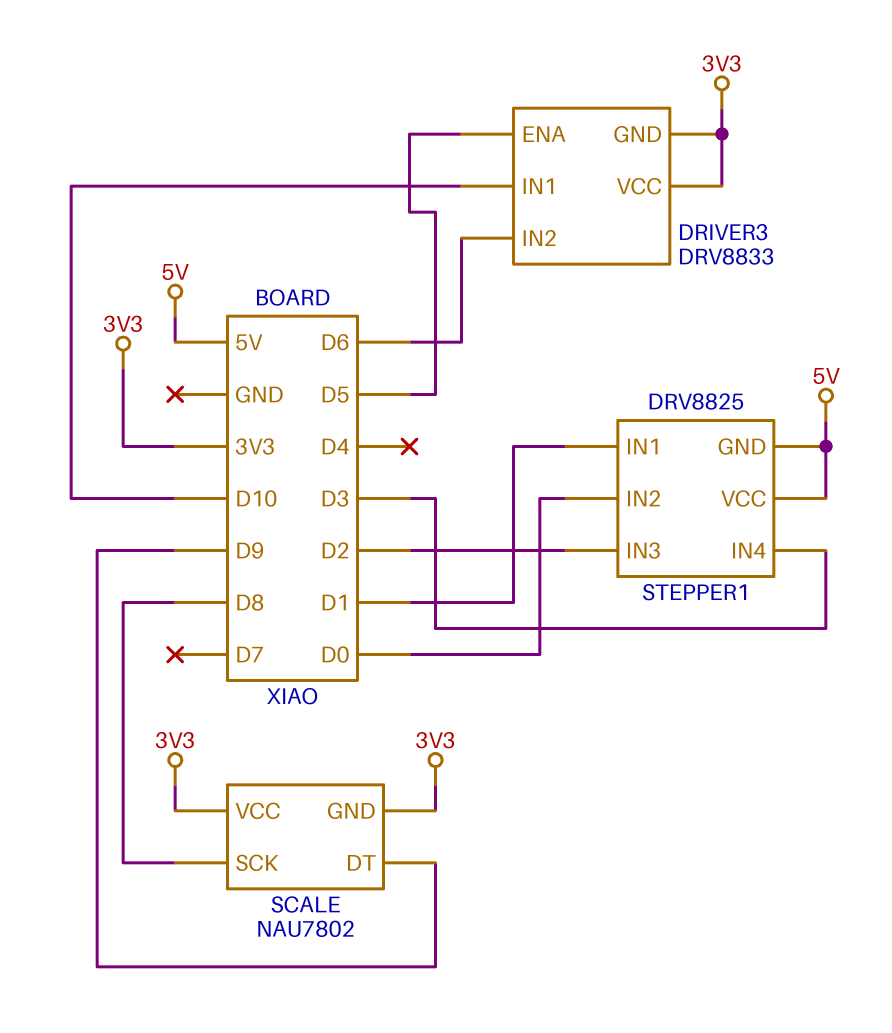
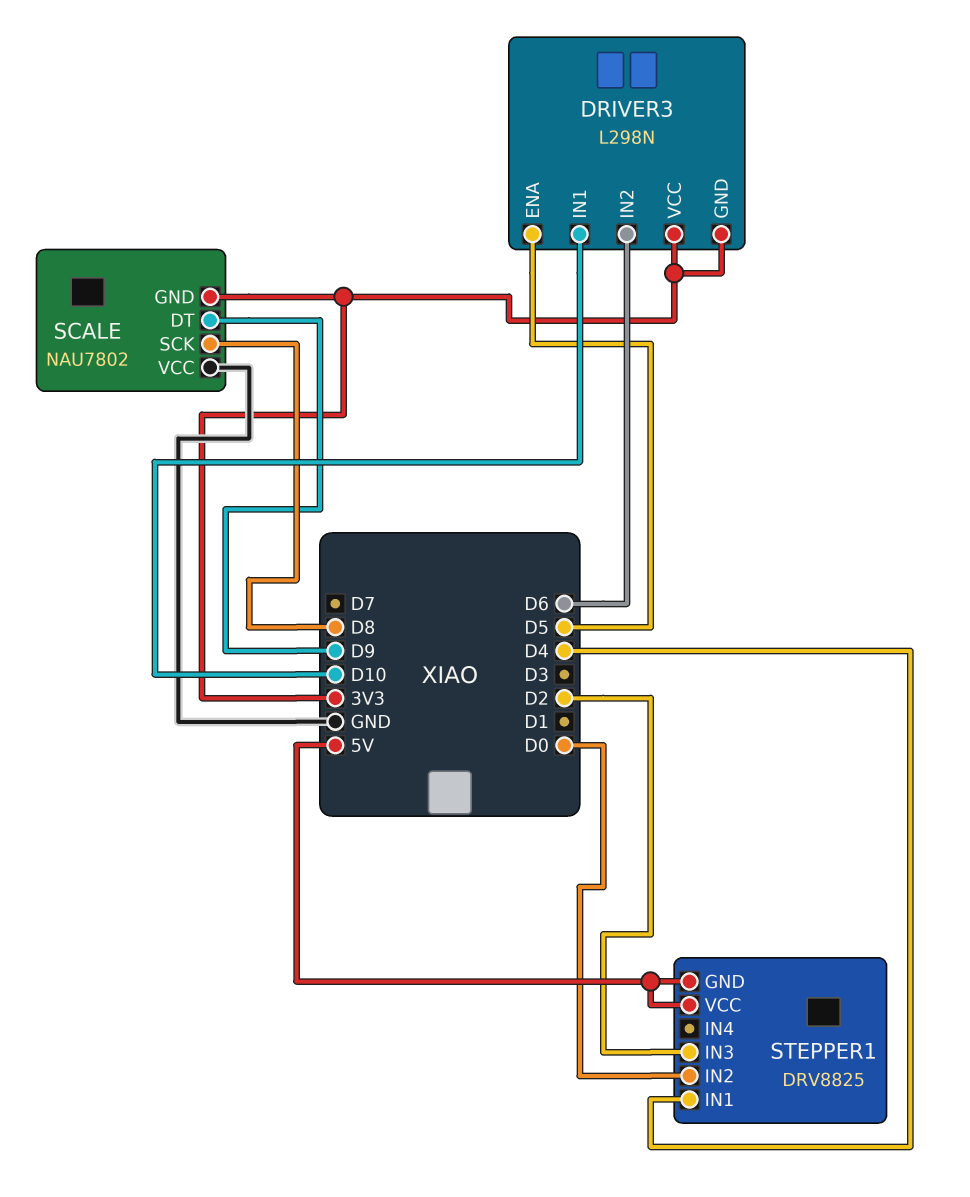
DRIVER3: DRV8833 -> L298N
SCALE pin VCC: 3V3 -> GND
STEPPER1 pin IN1: D1 -> D4
STEPPER1 pin IN4: D3 -> none

